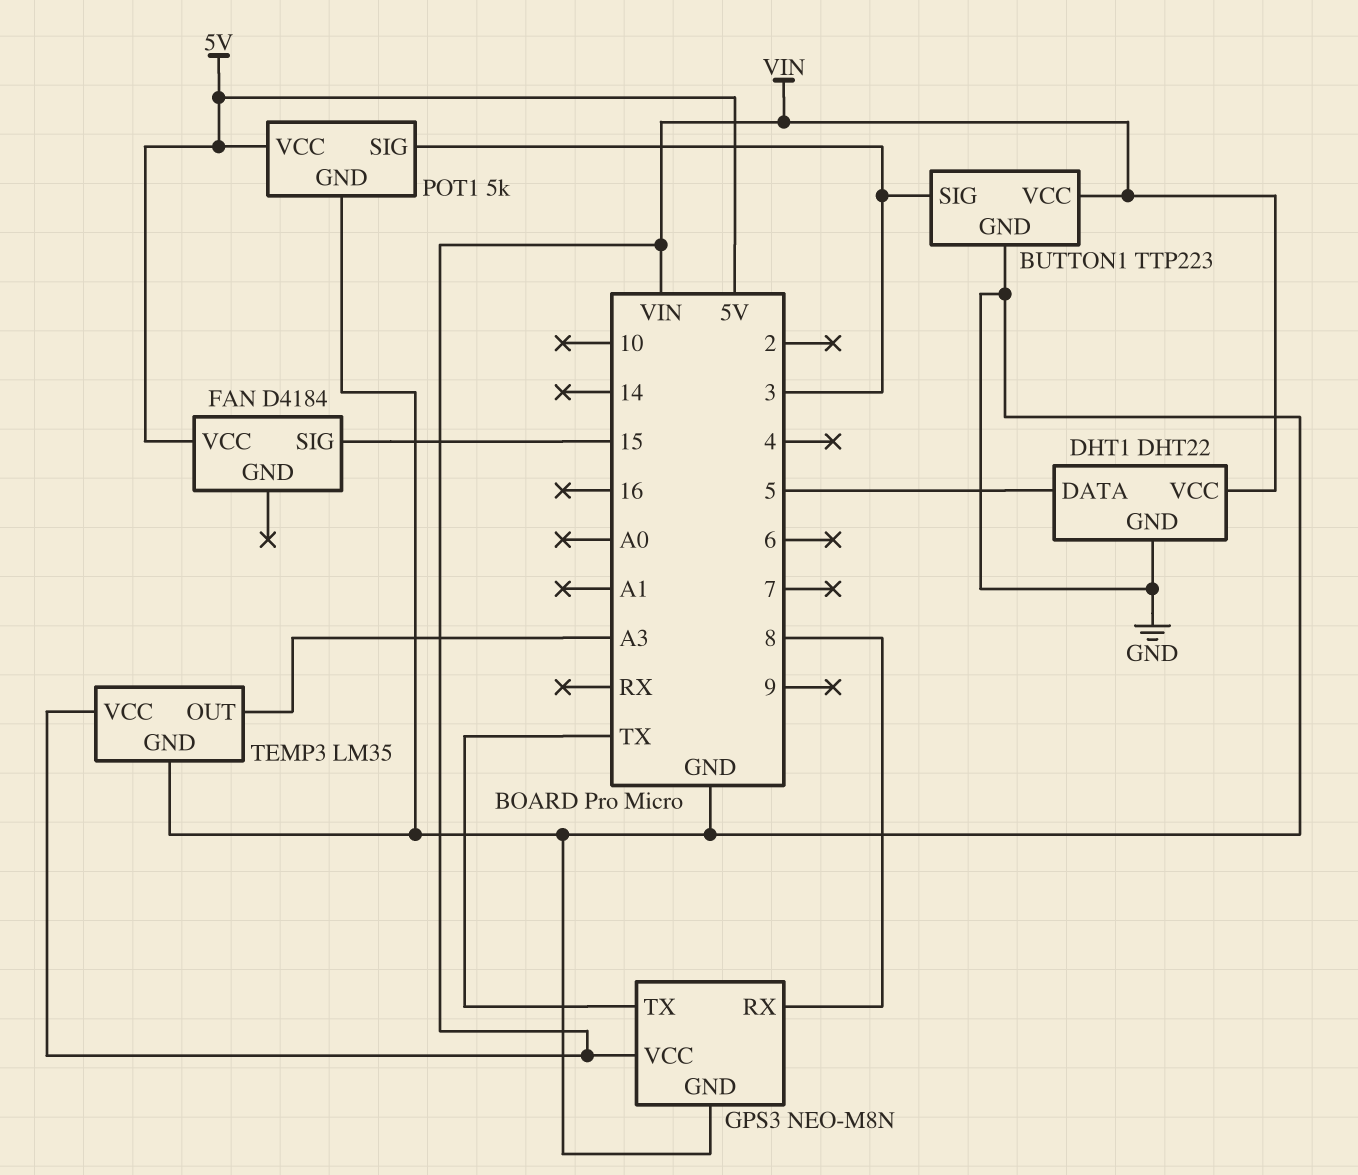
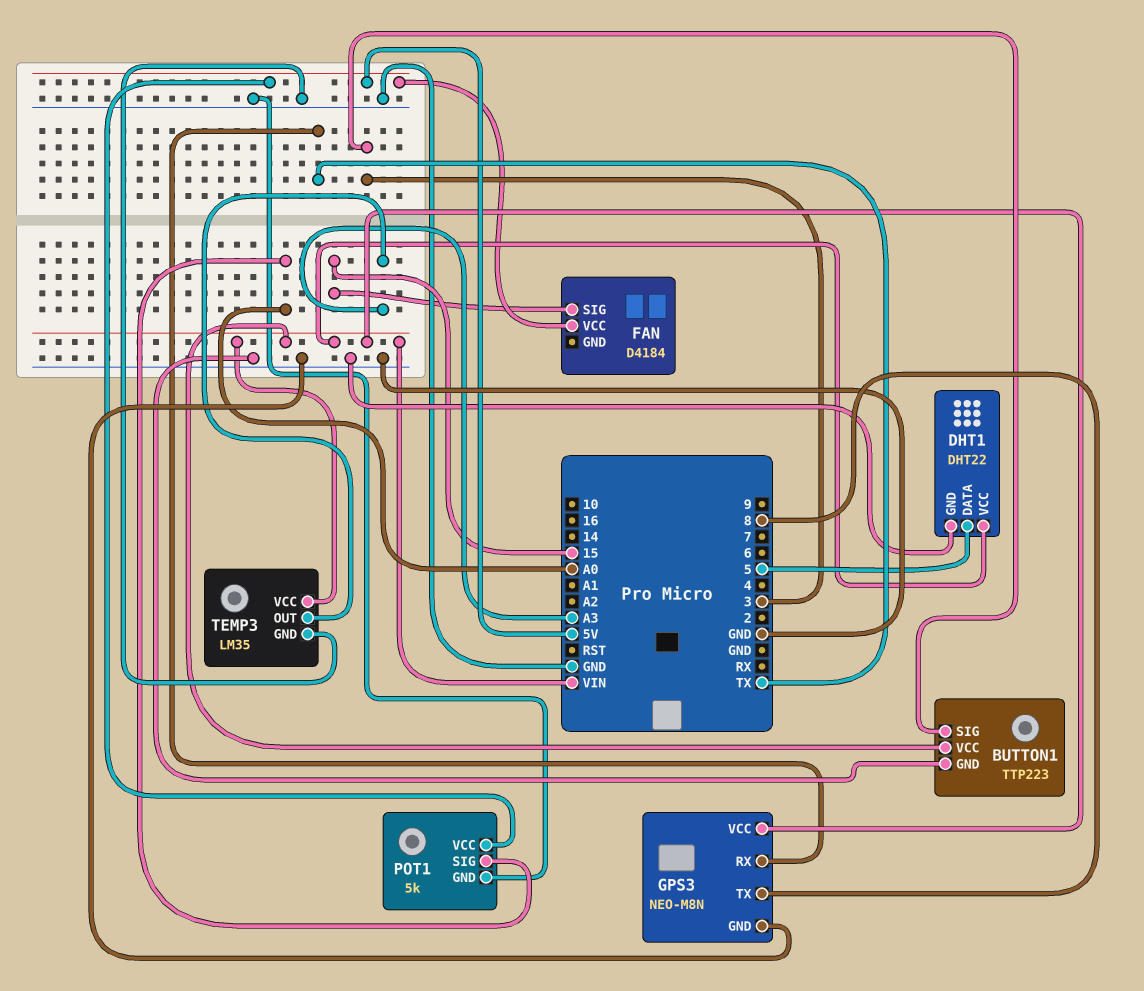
GPS3 pin RX: 8 -> TX
GPS3 pin TX: TX -> 8
POT1 pin SIG: 3 -> A0

